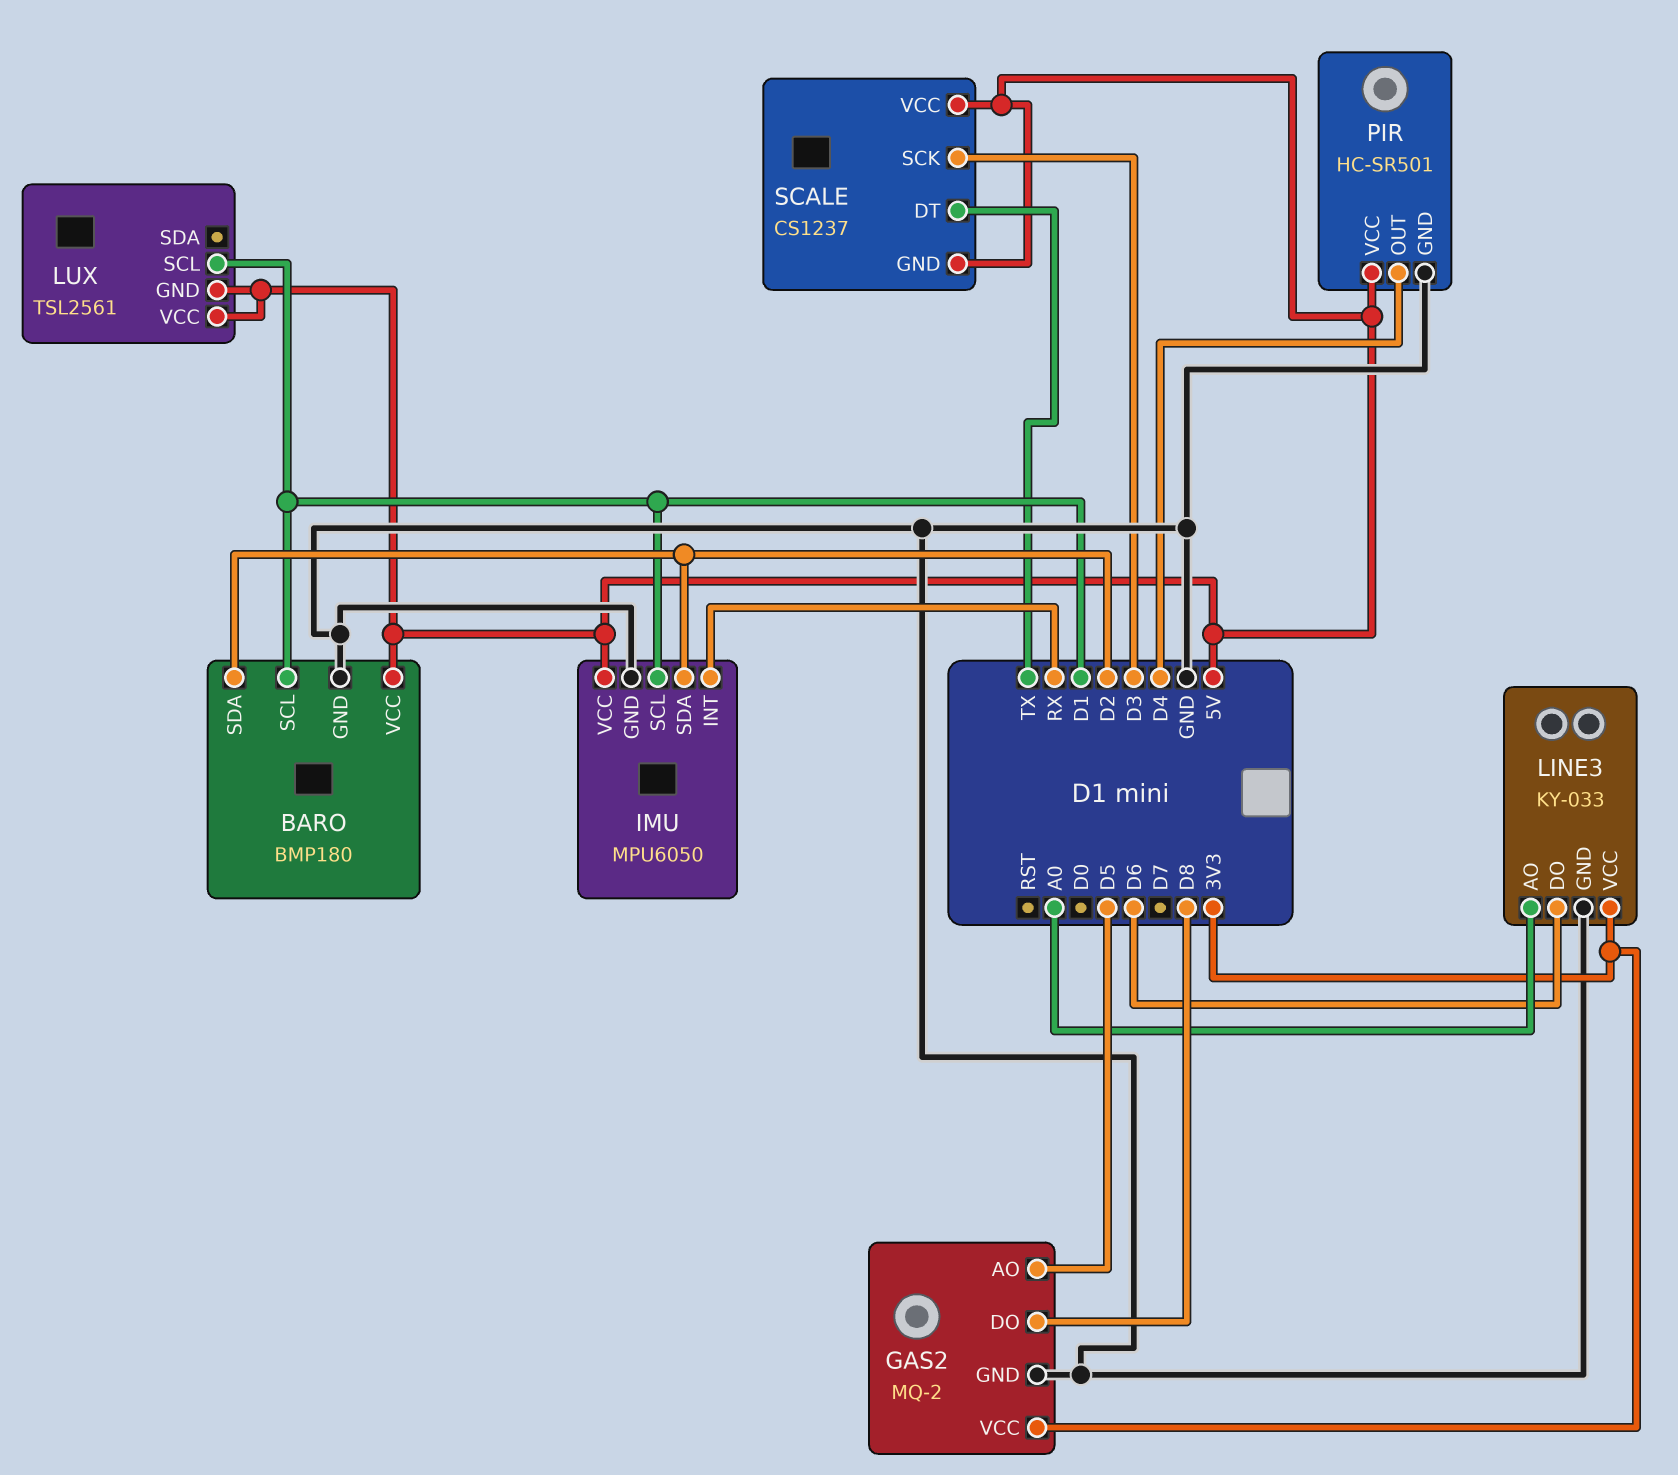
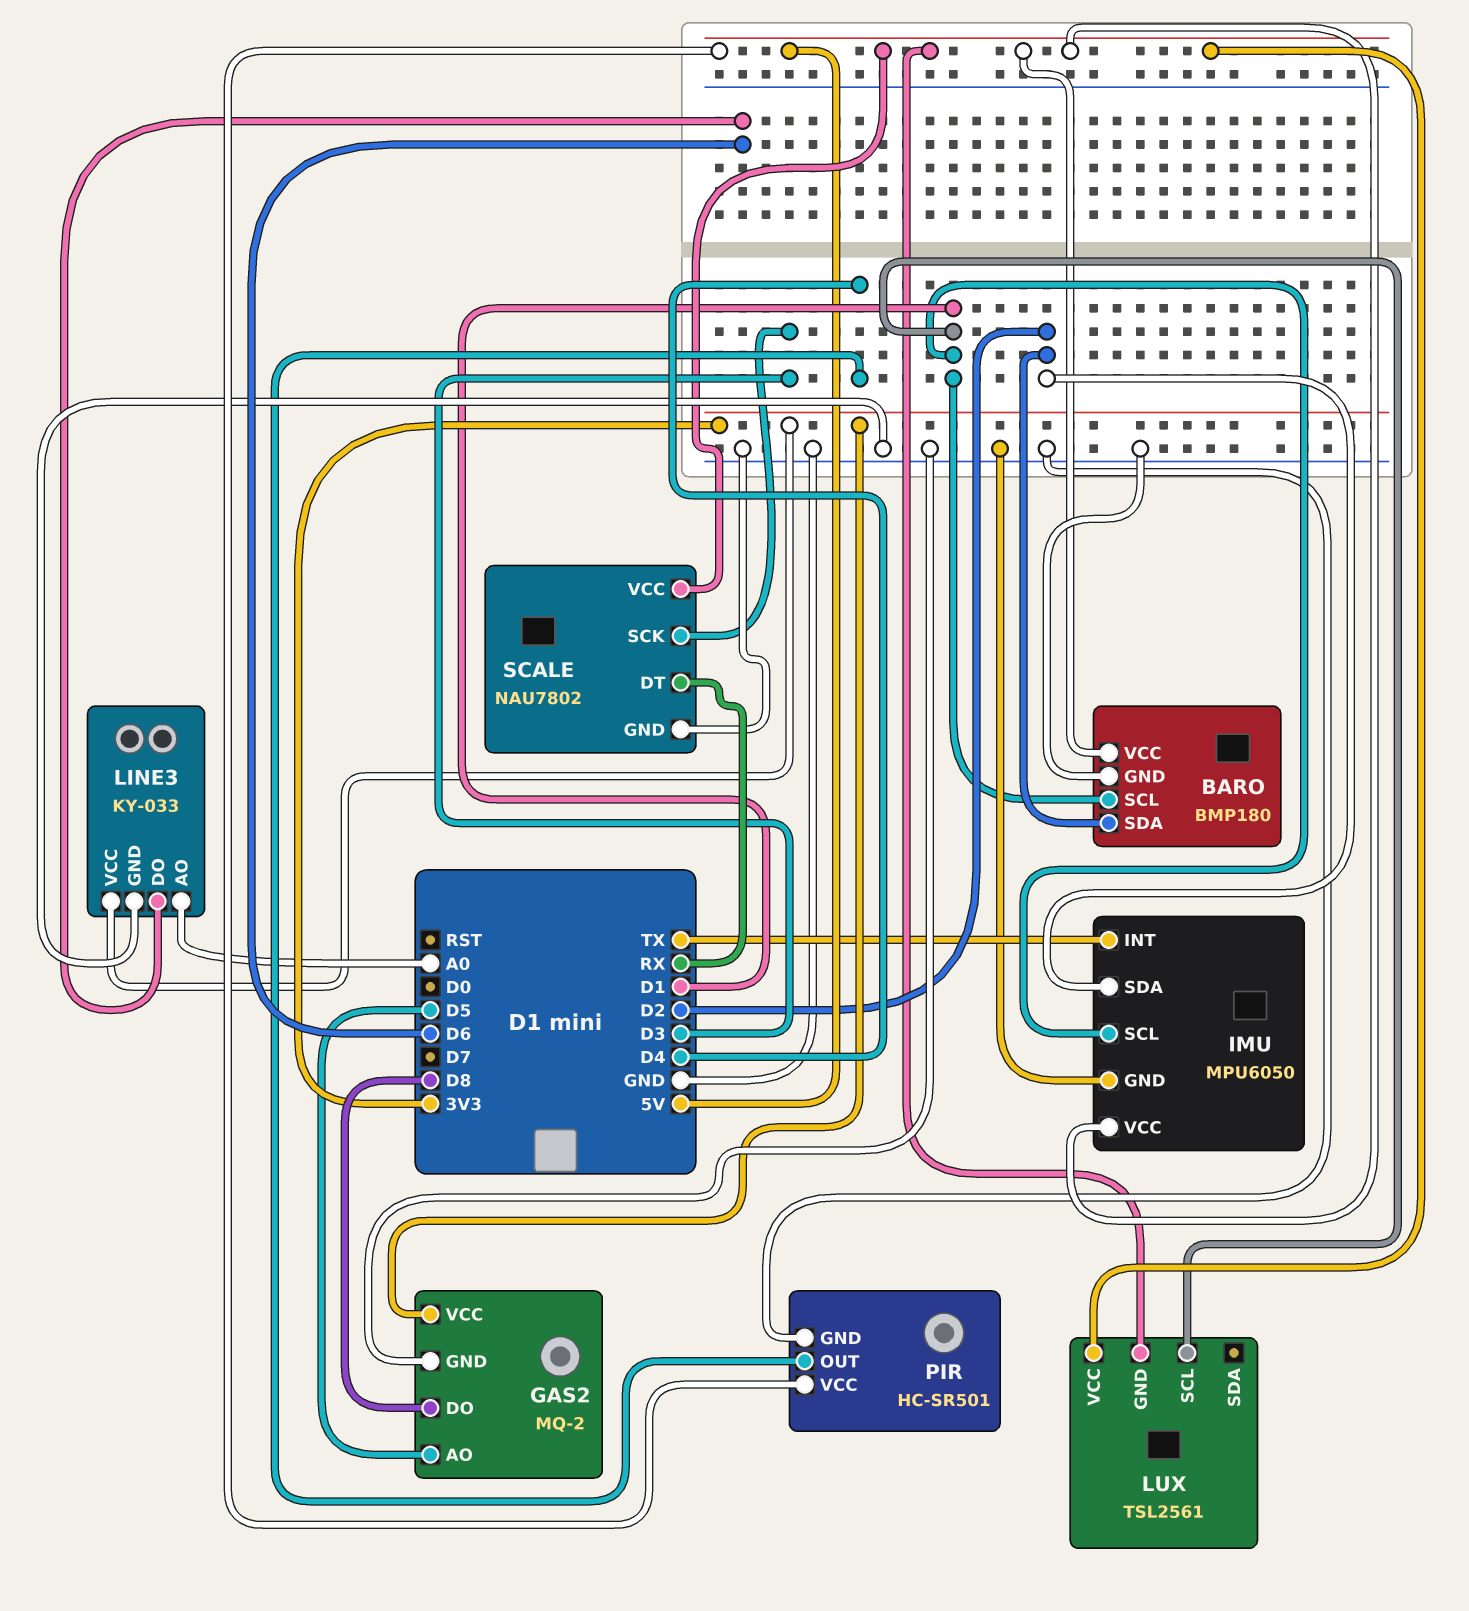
IMU pin INT: RX -> TX
SCALE: CS1237 -> NAU7802
SCALE pin DT: TX -> RX
SCALE pin GND: 5V -> GND

